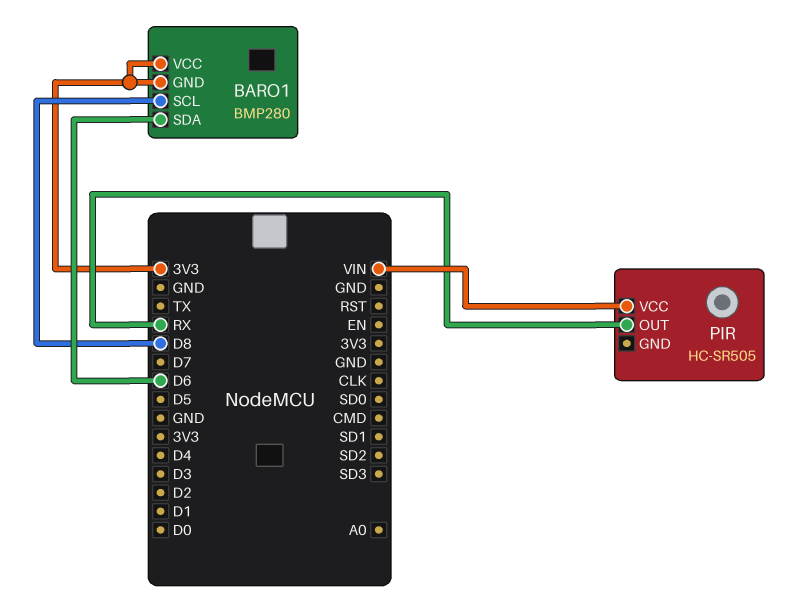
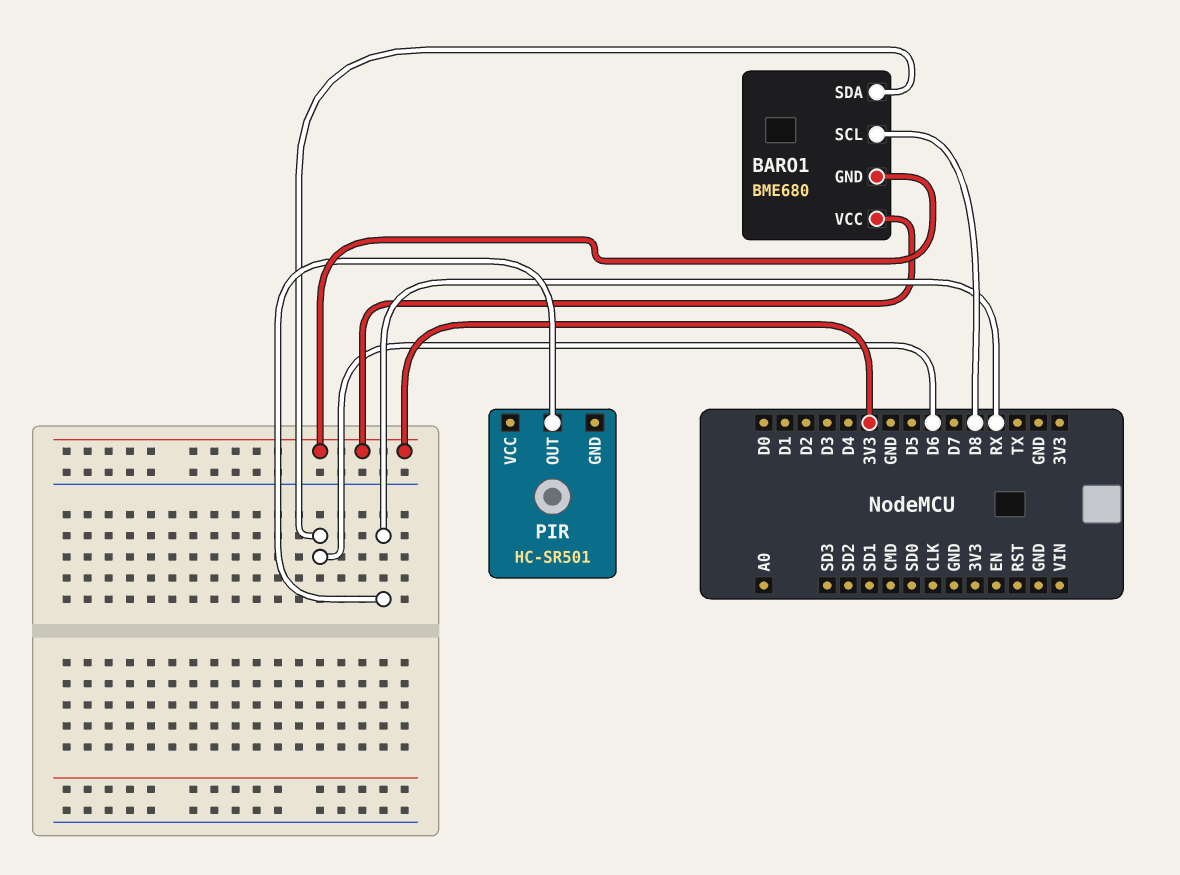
BARO1: BMP280 -> BME680
PIR: HC-SR505 -> HC-SR501
PIR pin VCC: VIN -> none

